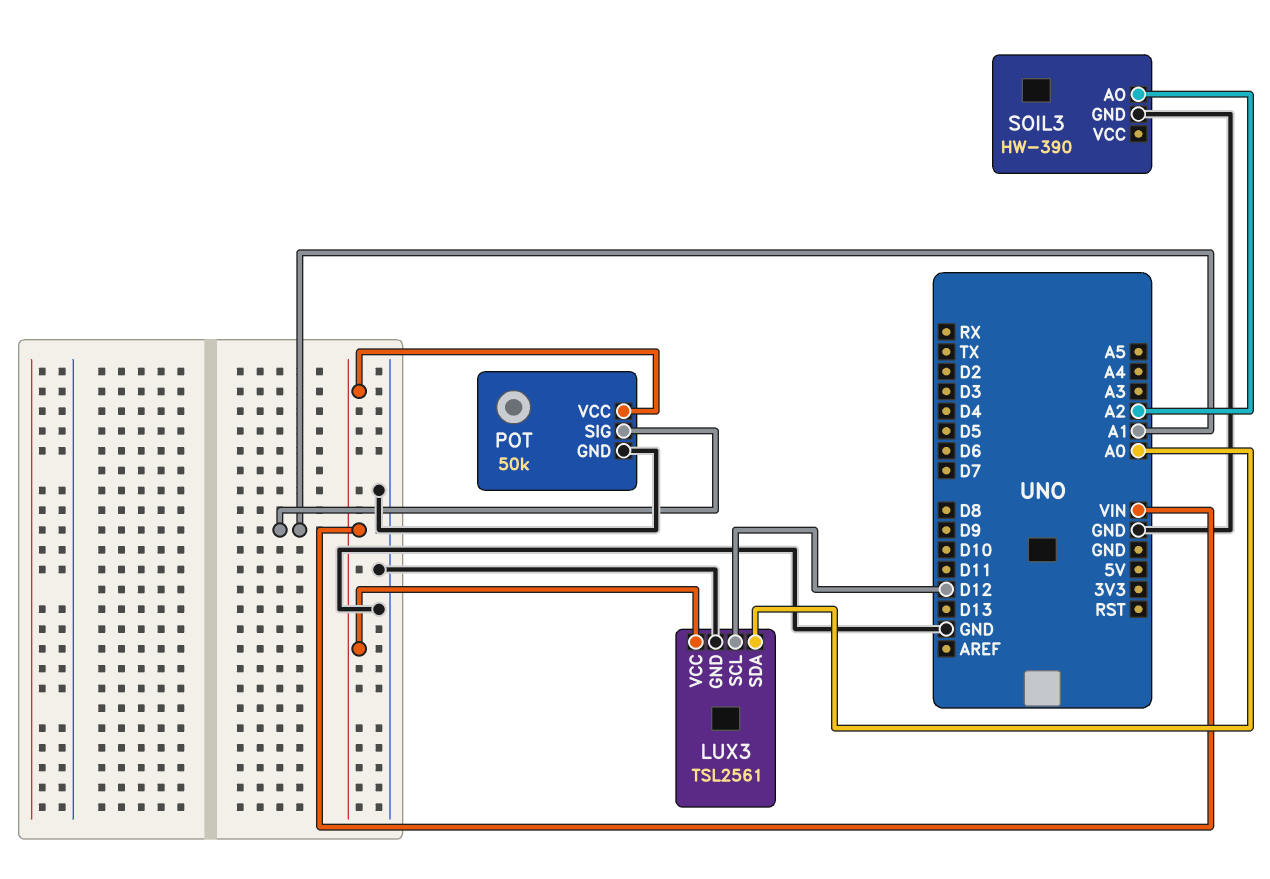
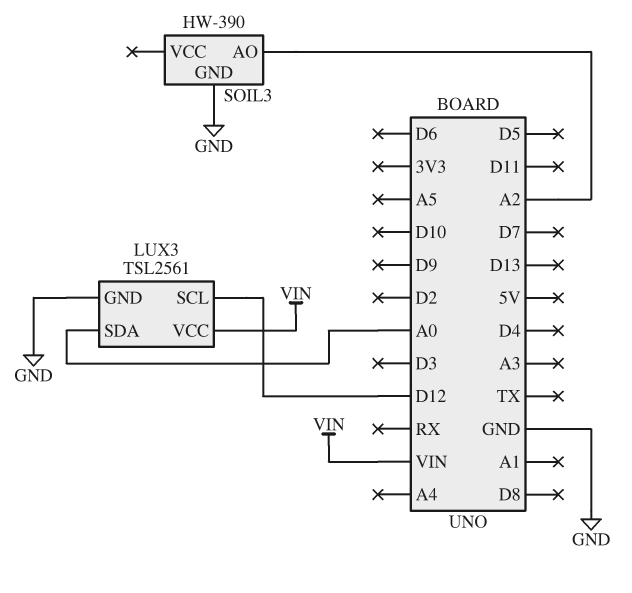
POT: 50k -> none
POT pin GND: GND -> none
POT pin SIG: A1 -> none
POT pin VCC: VIN -> none

